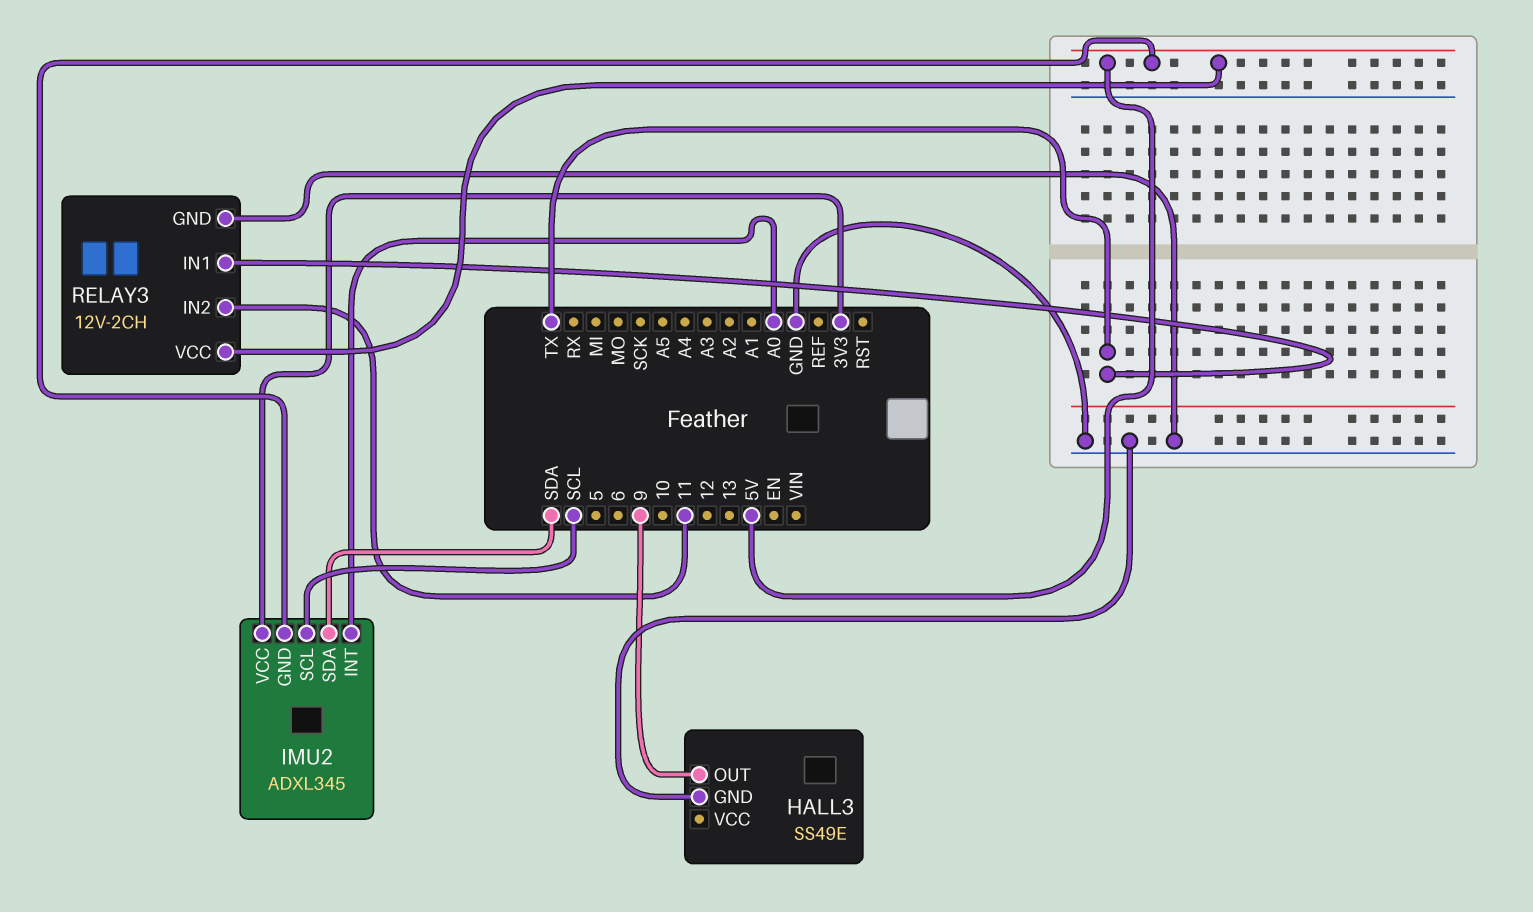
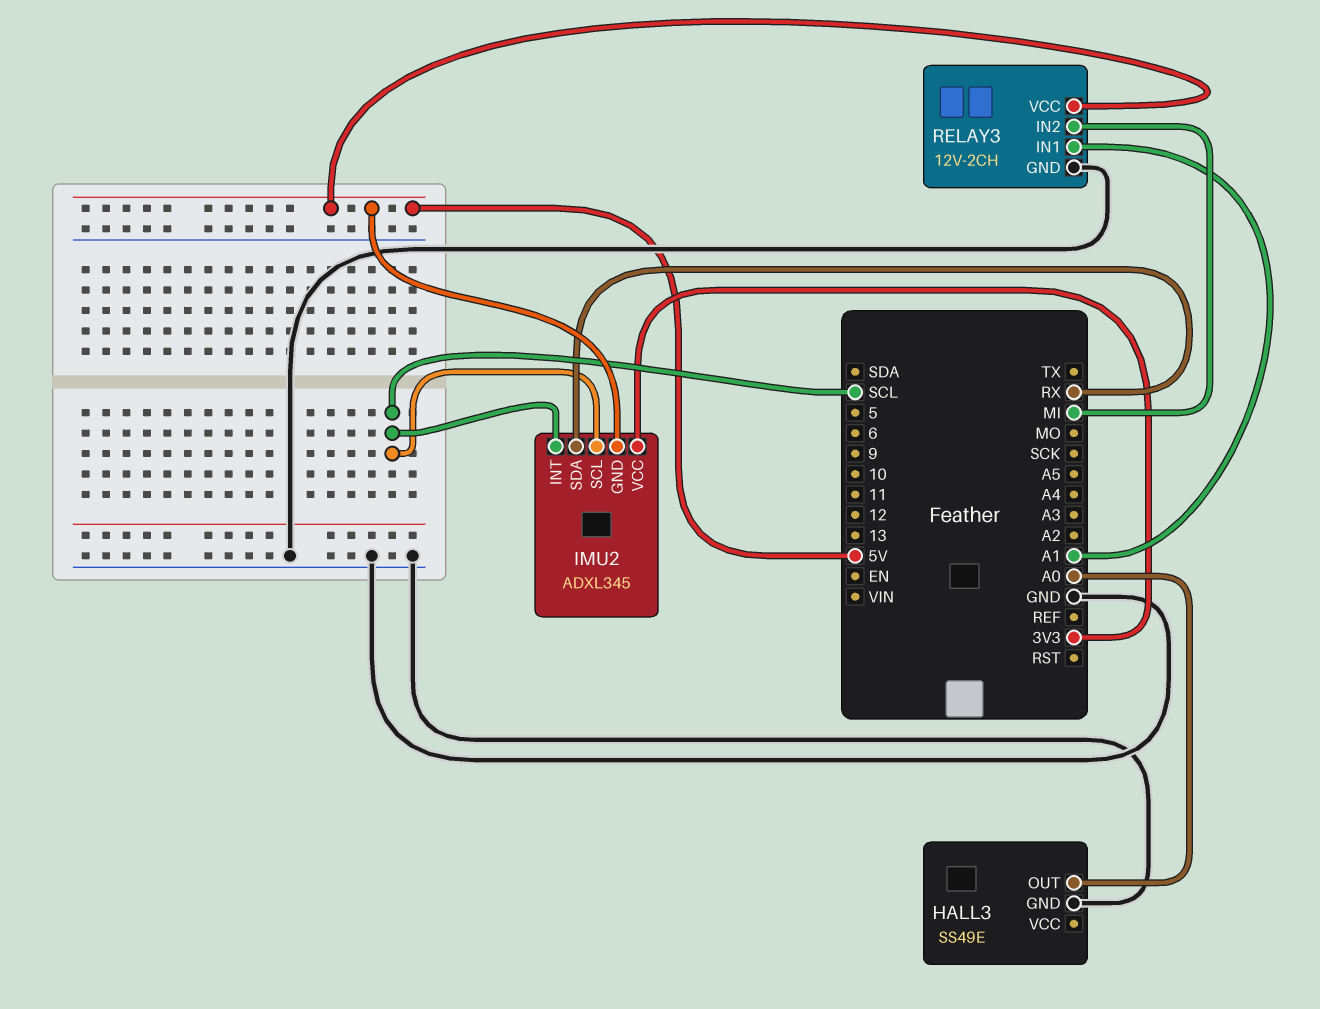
HALL3 pin OUT: 9 -> A0
IMU2 pin INT: A0 -> SCL
IMU2 pin SDA: SDA -> RX
RELAY3 pin IN1: TX -> A1
RELAY3 pin IN2: 11 -> MI

